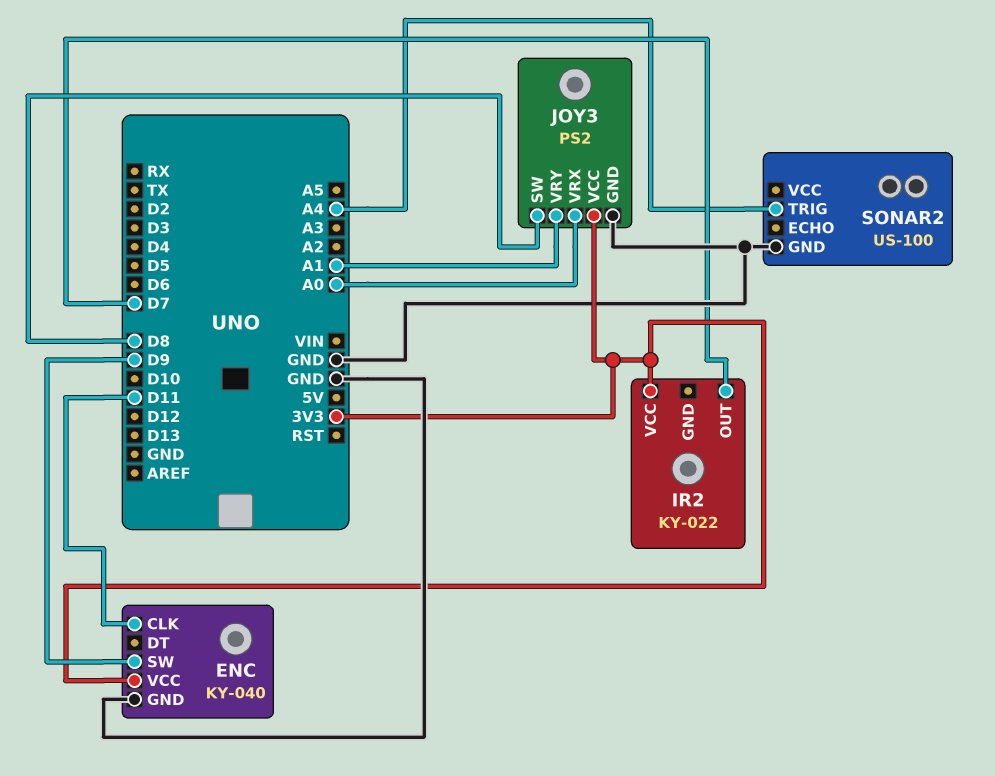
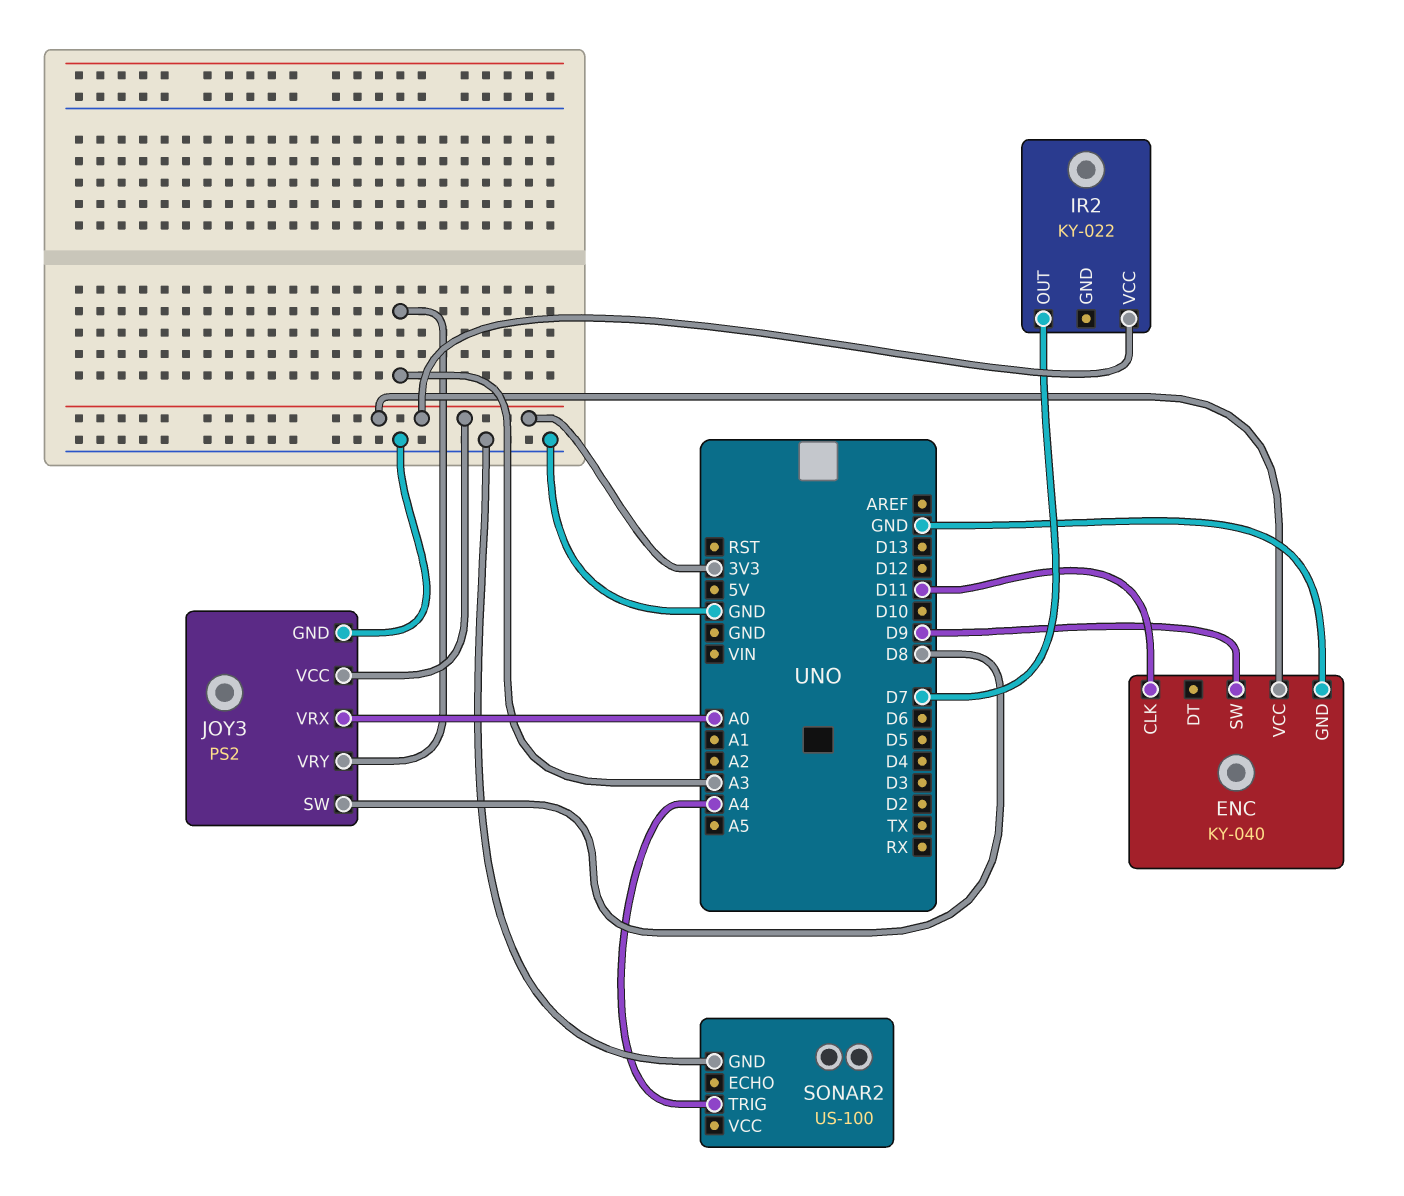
JOY3 pin VRY: A1 -> A3

